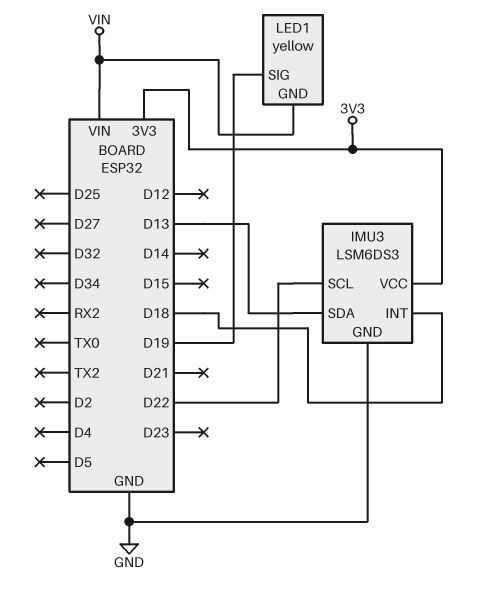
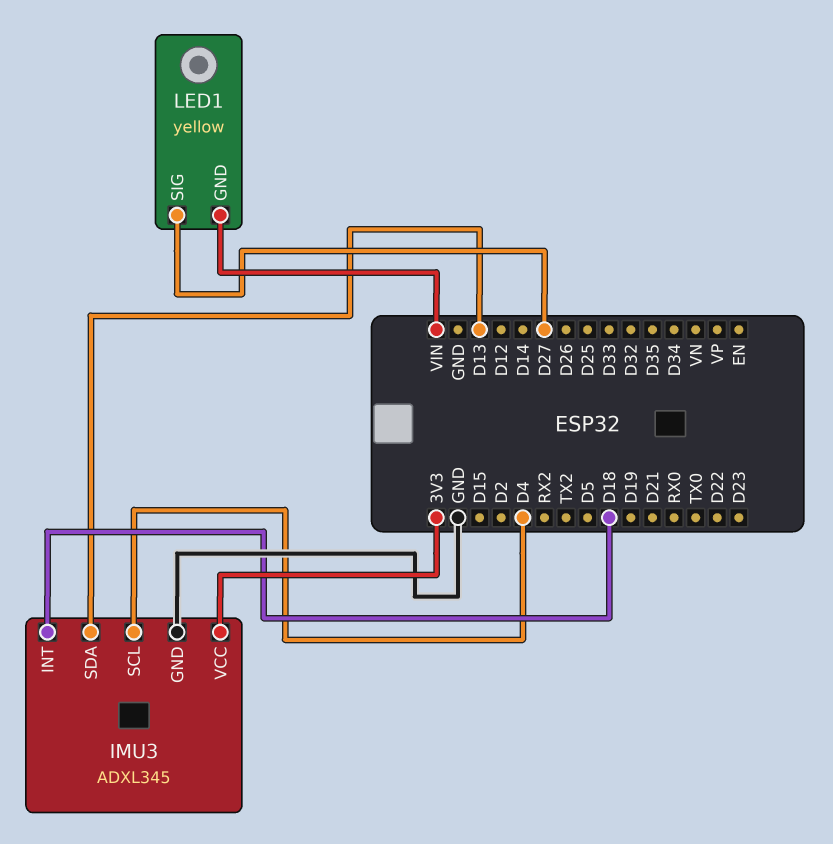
IMU3: LSM6DS3 -> ADXL345
IMU3 pin SCL: D22 -> D4
LED1 pin SIG: D19 -> D27

